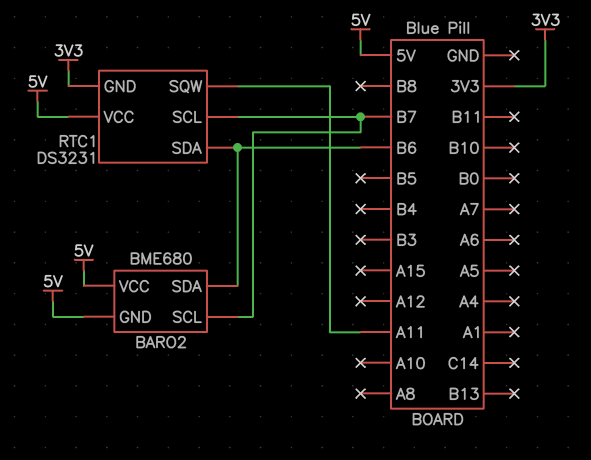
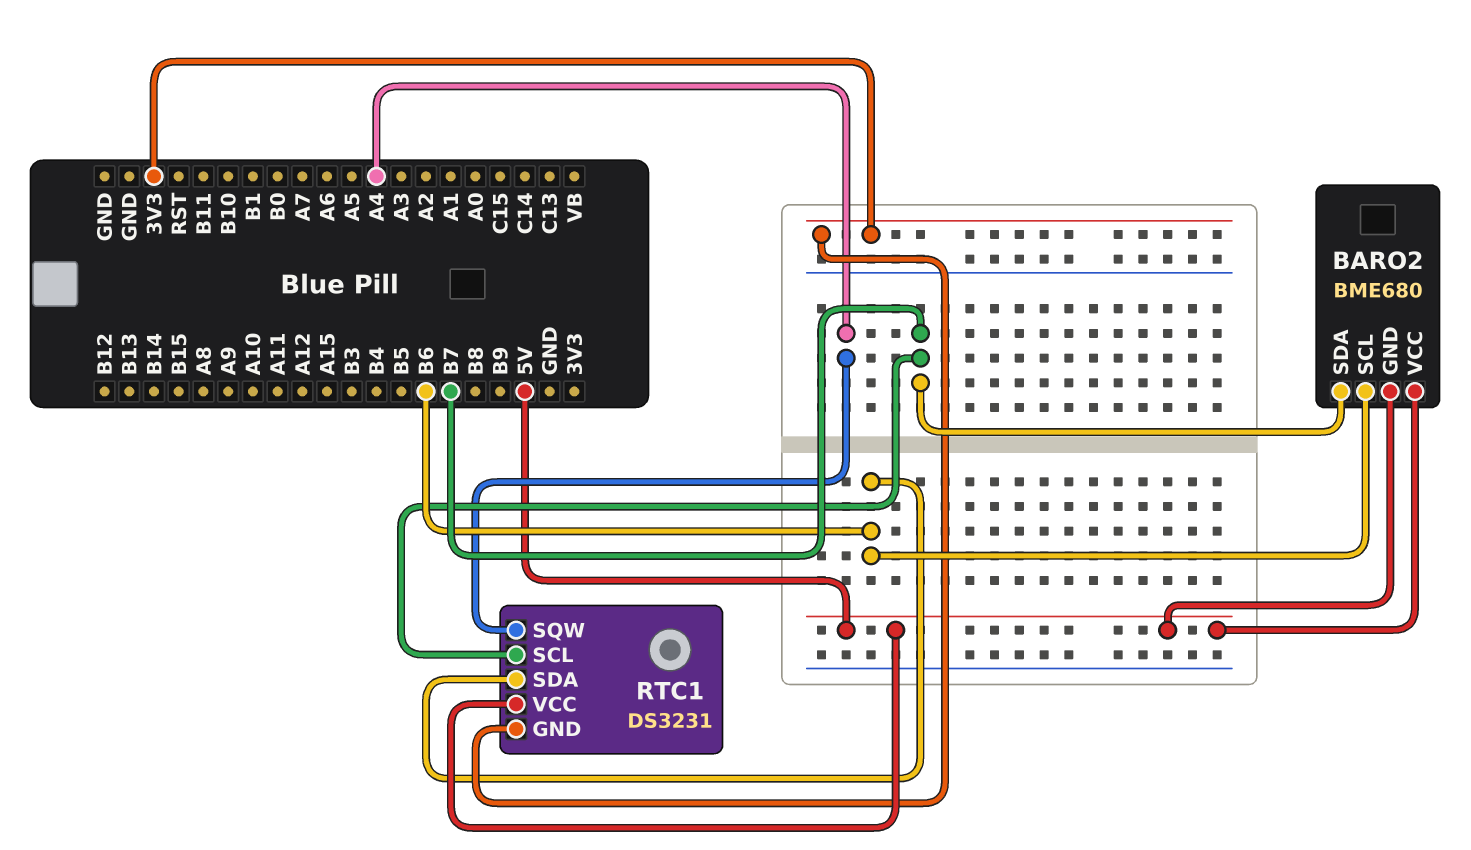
BARO2 pin SCL: B7 -> B6
BARO2 pin SDA: B6 -> B7
RTC1 pin SQW: A11 -> A4

